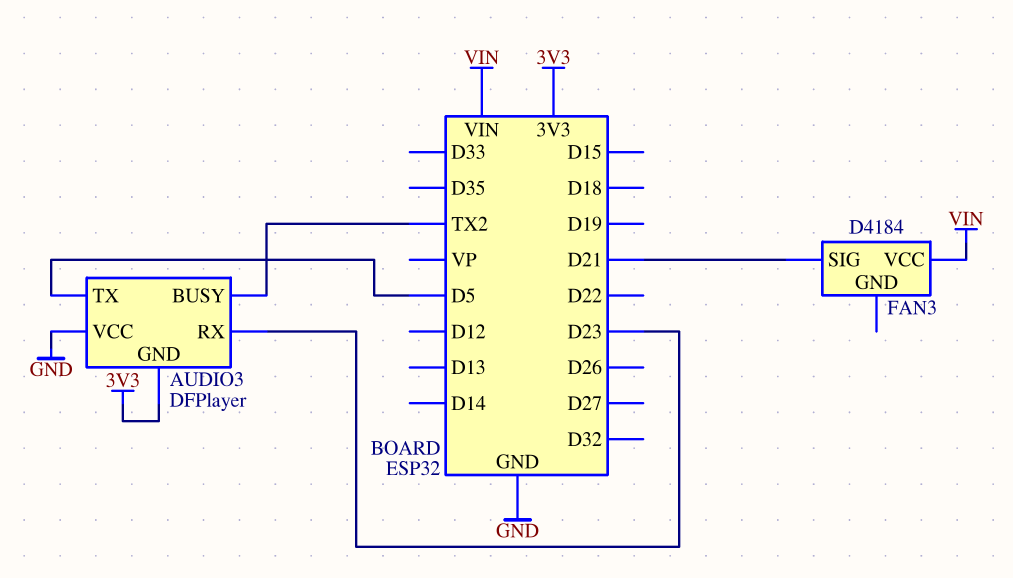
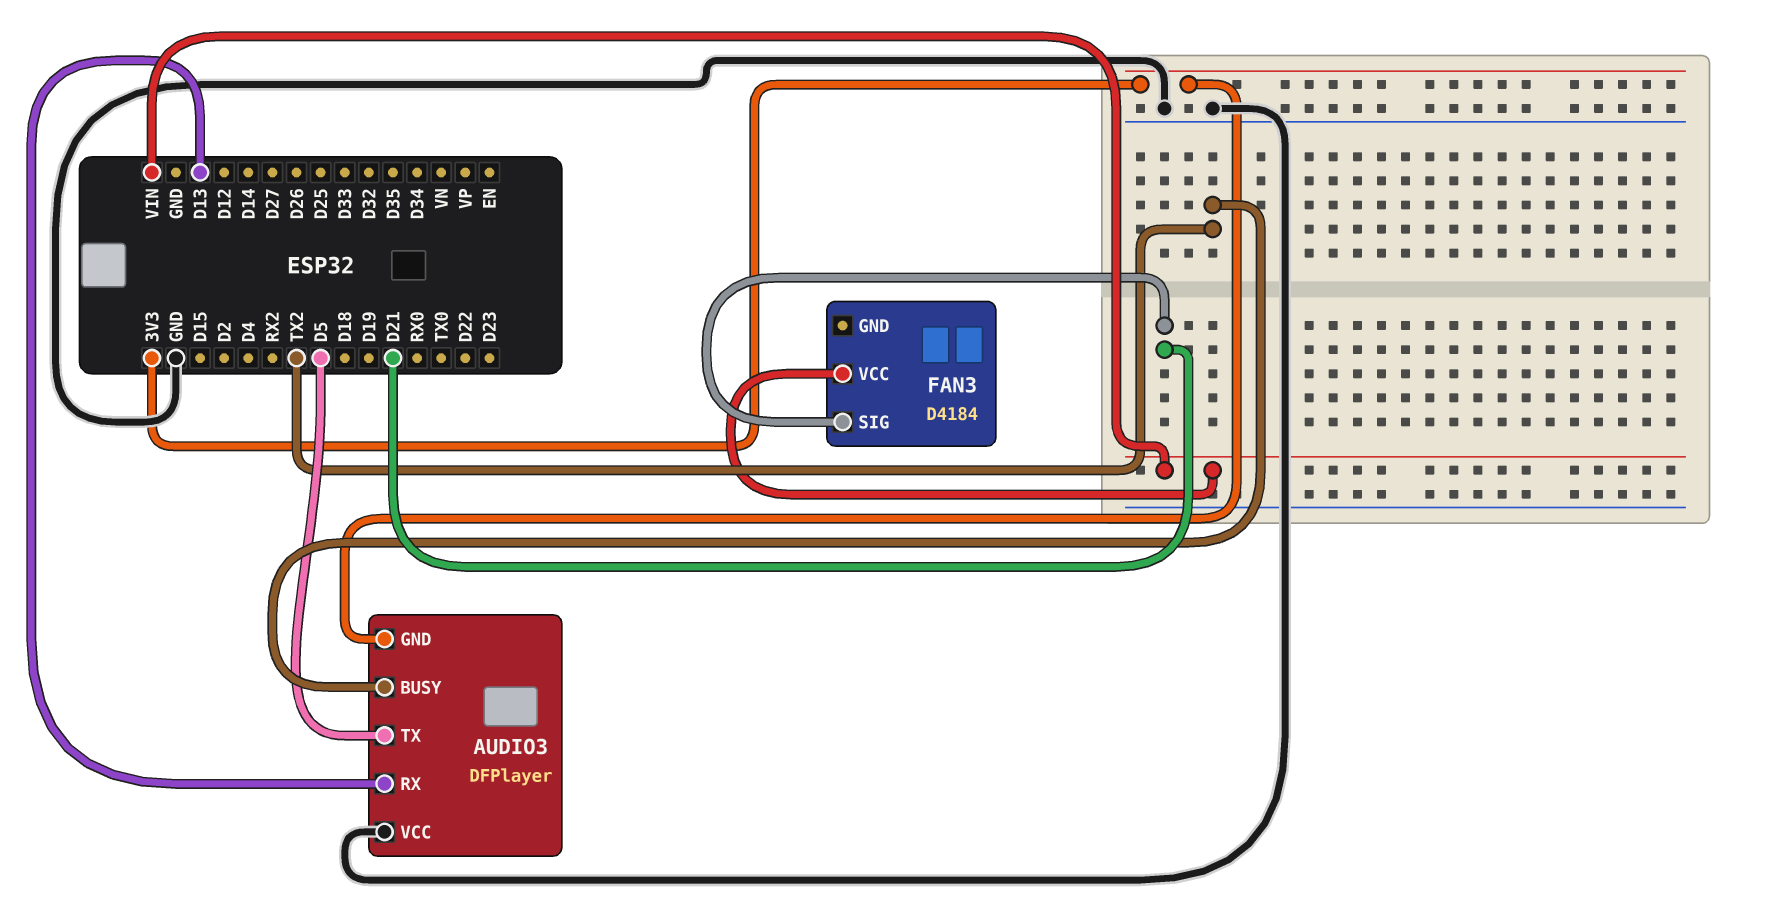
AUDIO3 pin RX: D23 -> D13

